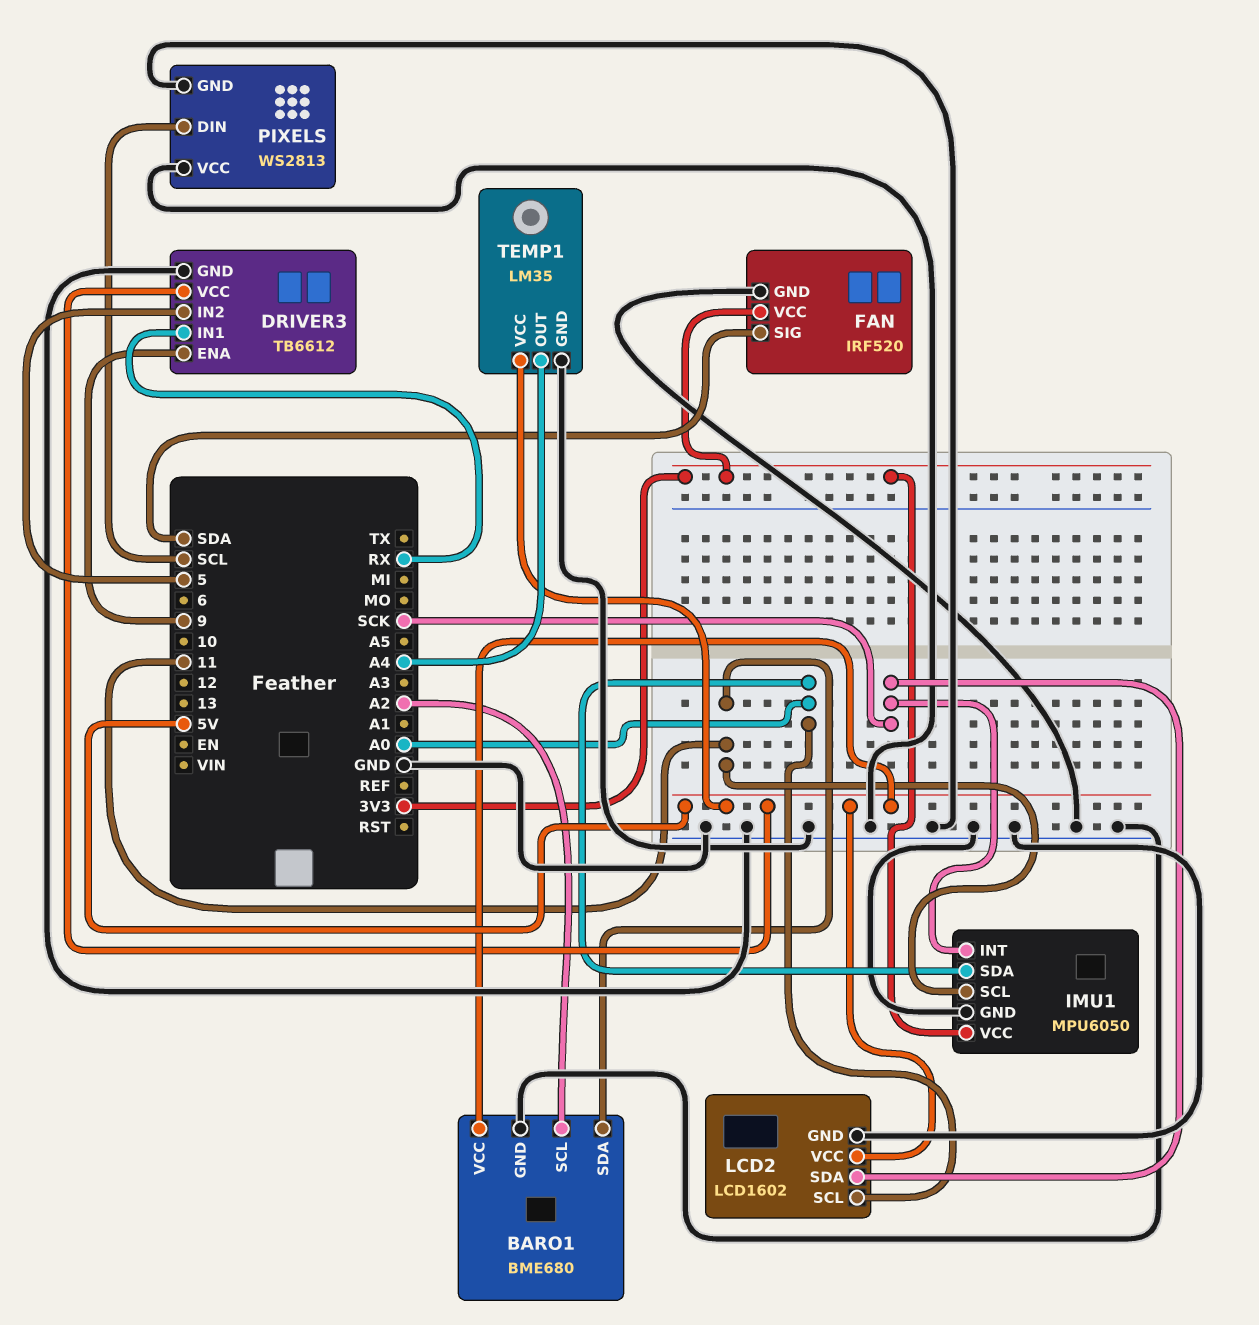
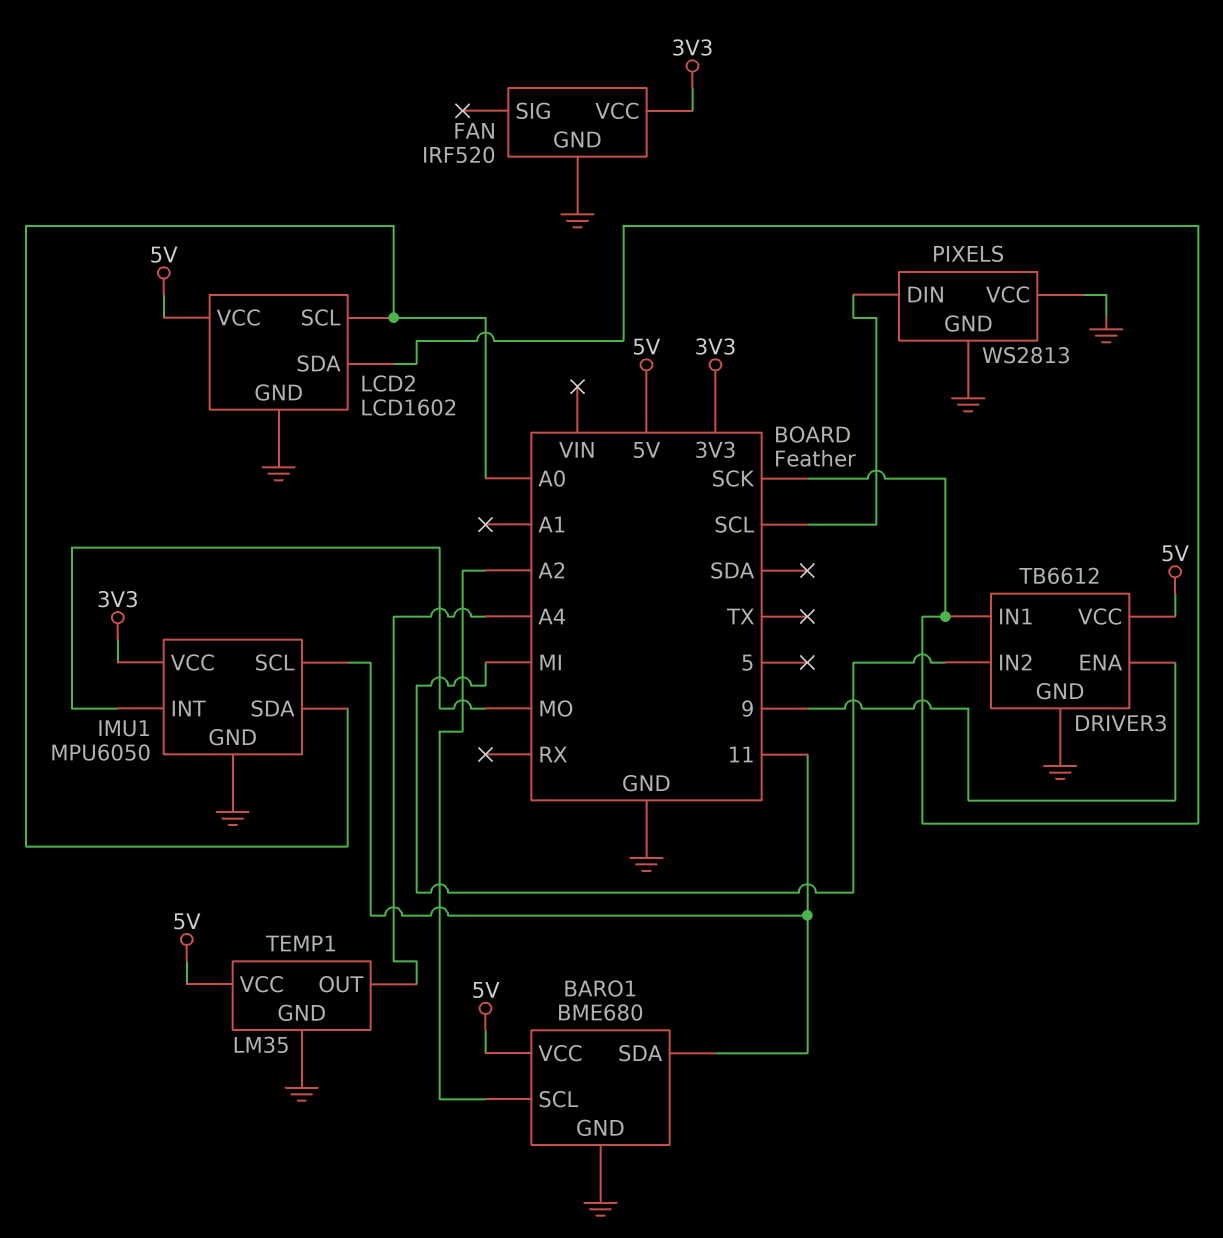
DRIVER3 pin IN1: RX -> SCK
DRIVER3 pin IN2: 5 -> MI
FAN pin SIG: SDA -> none
IMU1 pin INT: SCK -> MO

